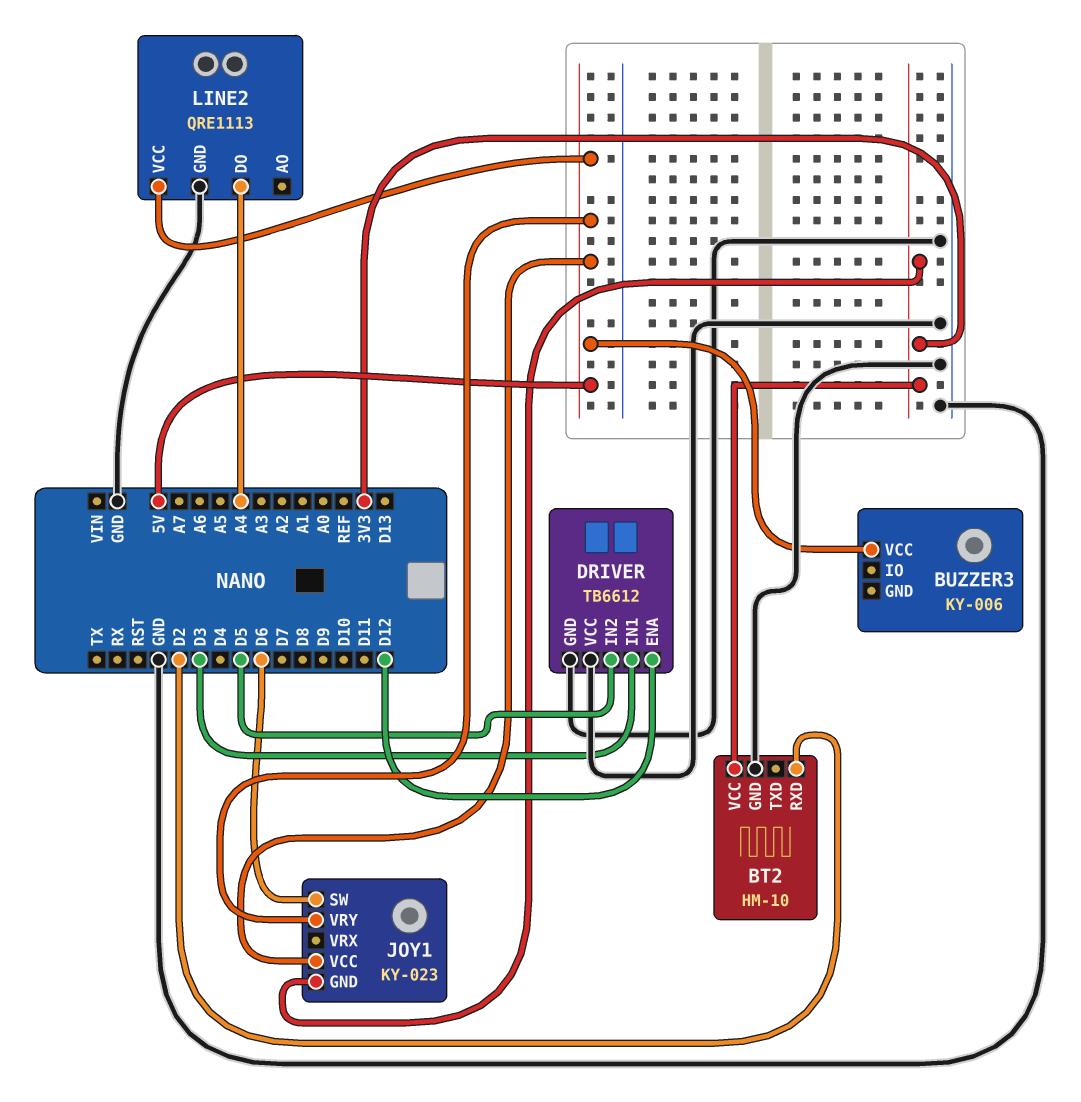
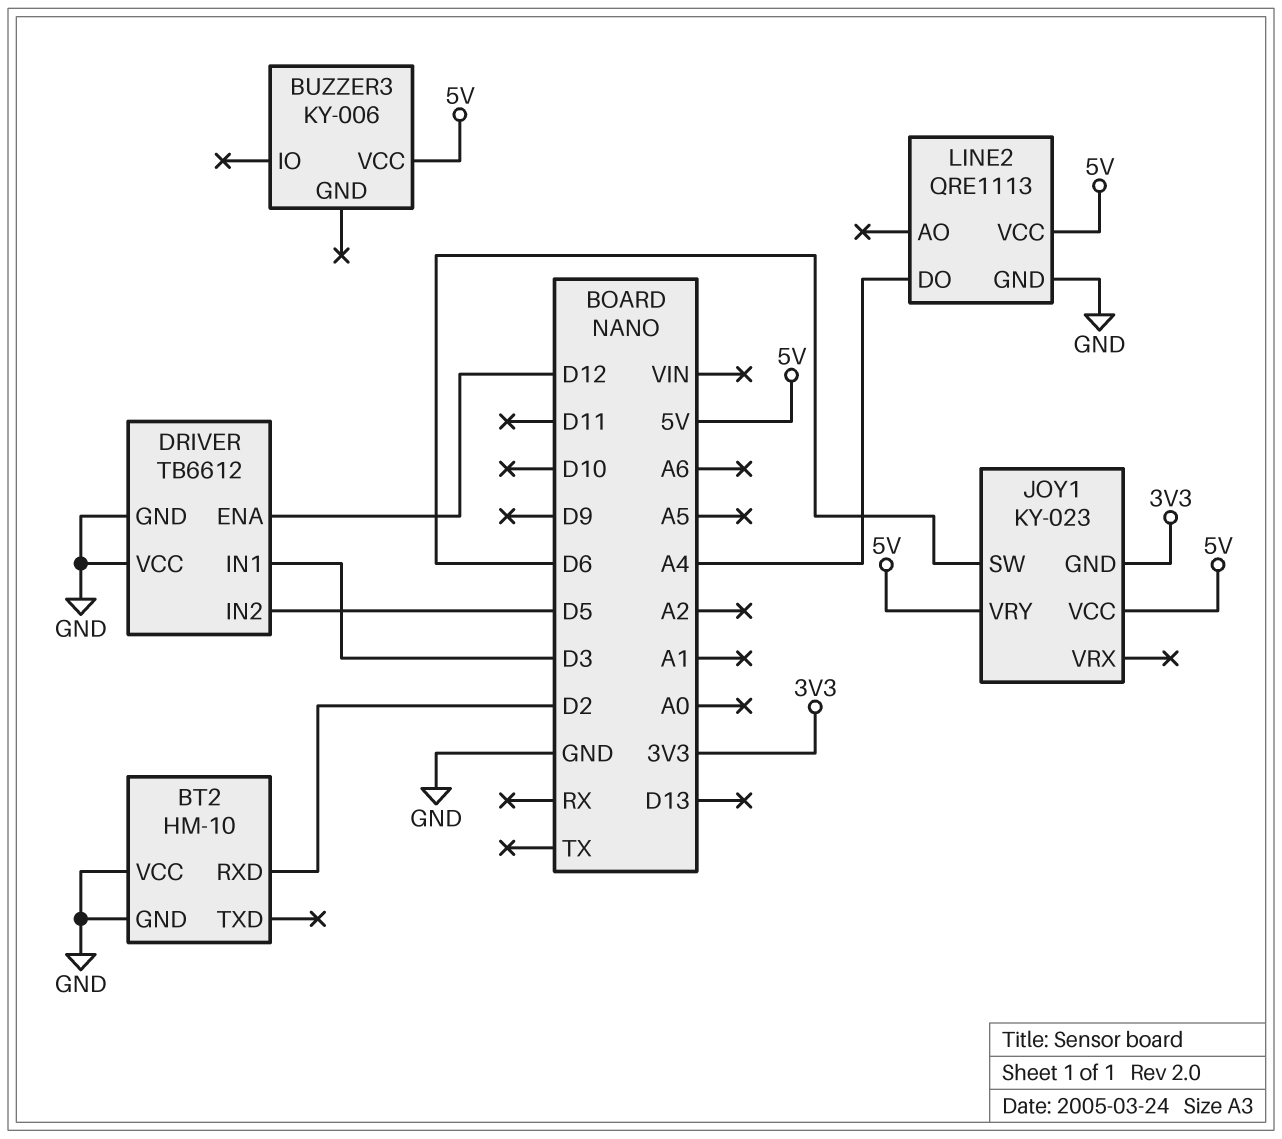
BT2 pin VCC: 3V3 -> GND

